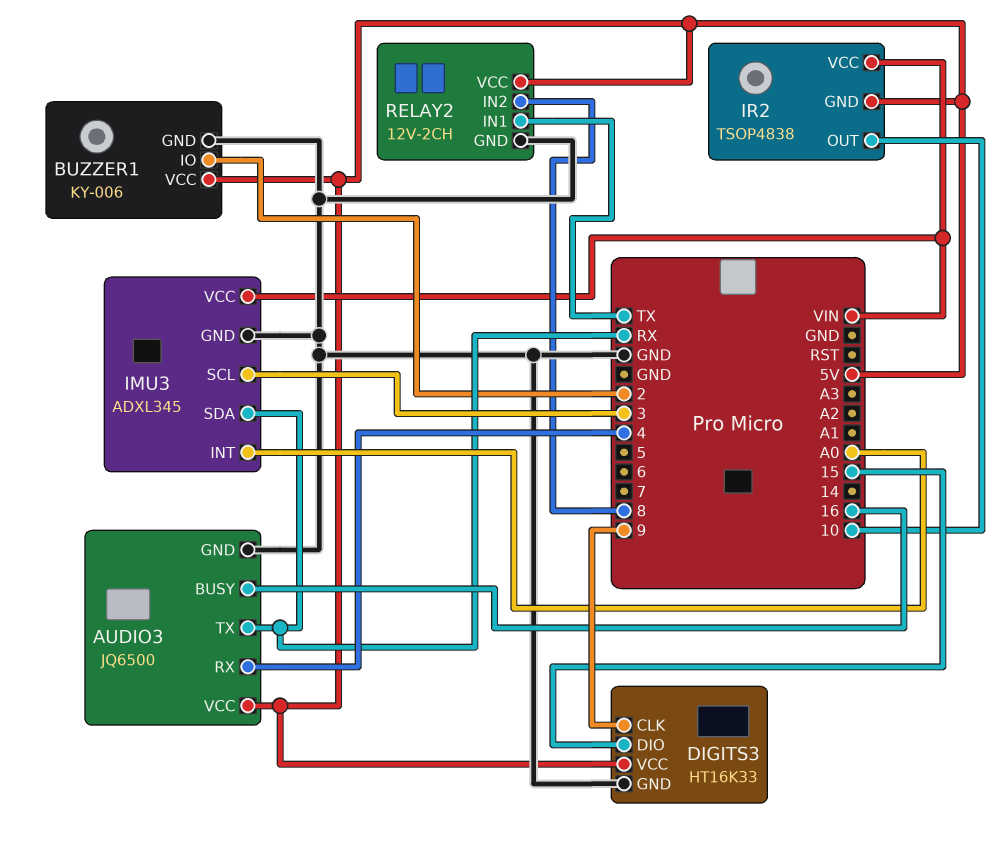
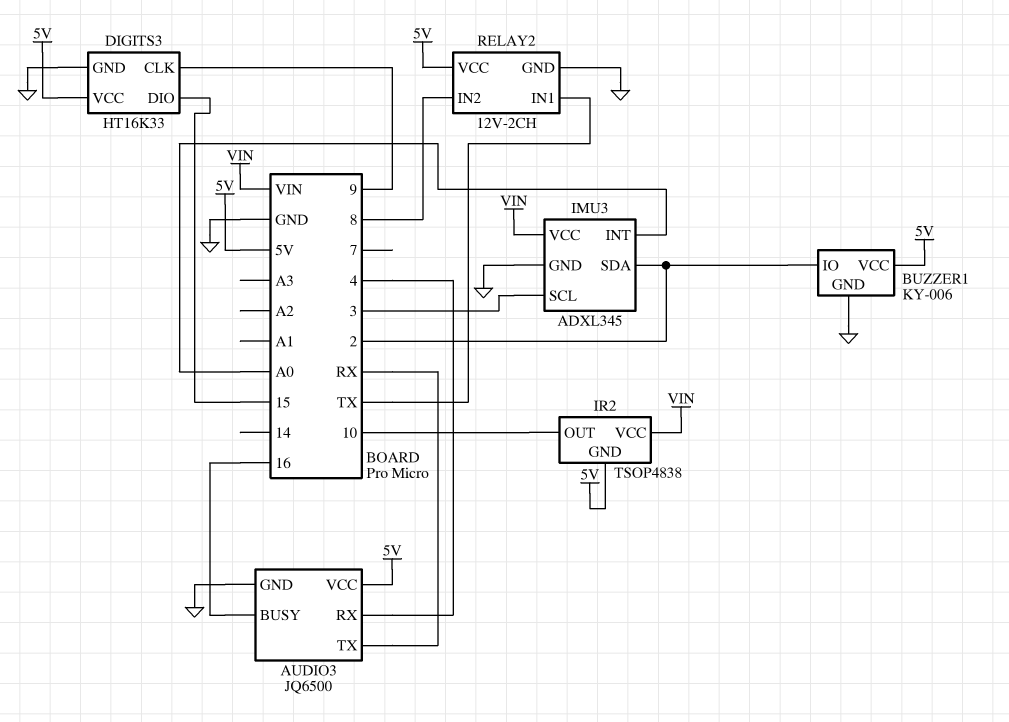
IMU3 pin SDA: RX -> 2

